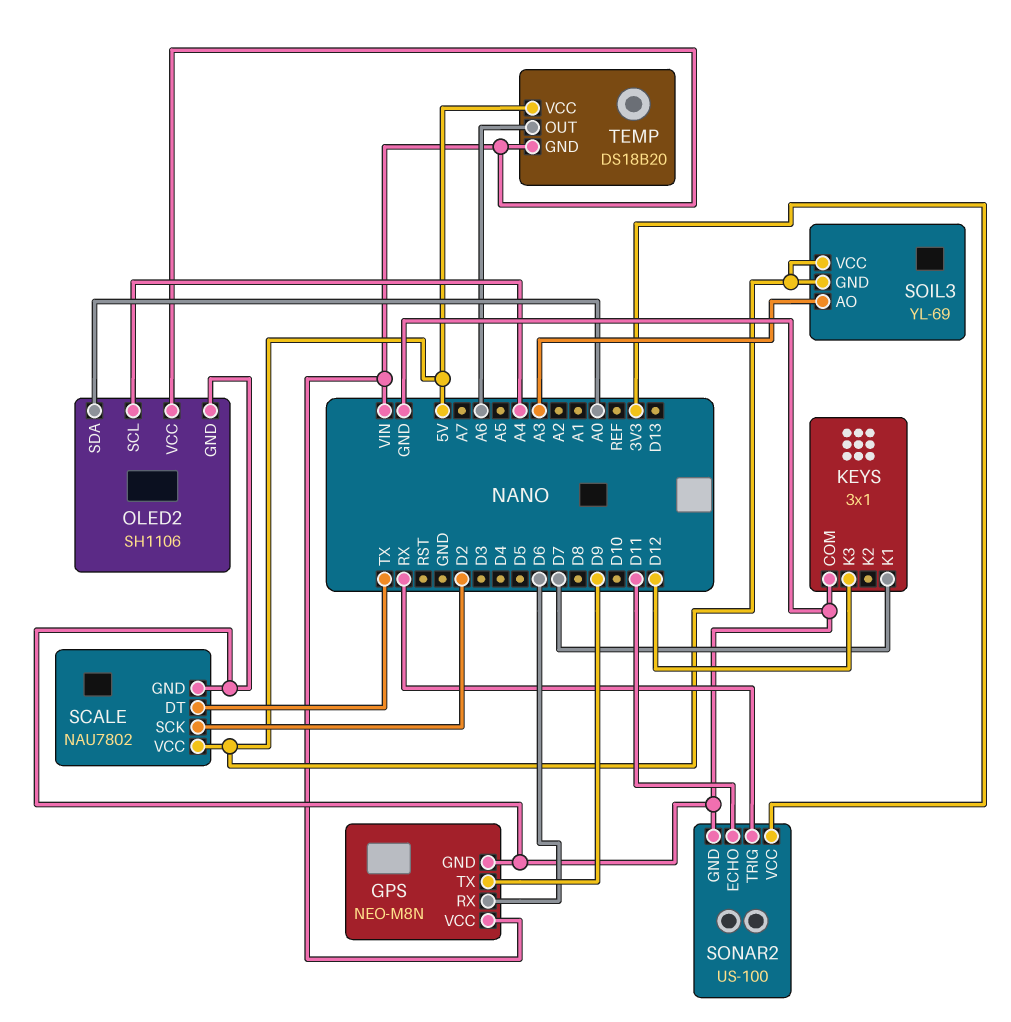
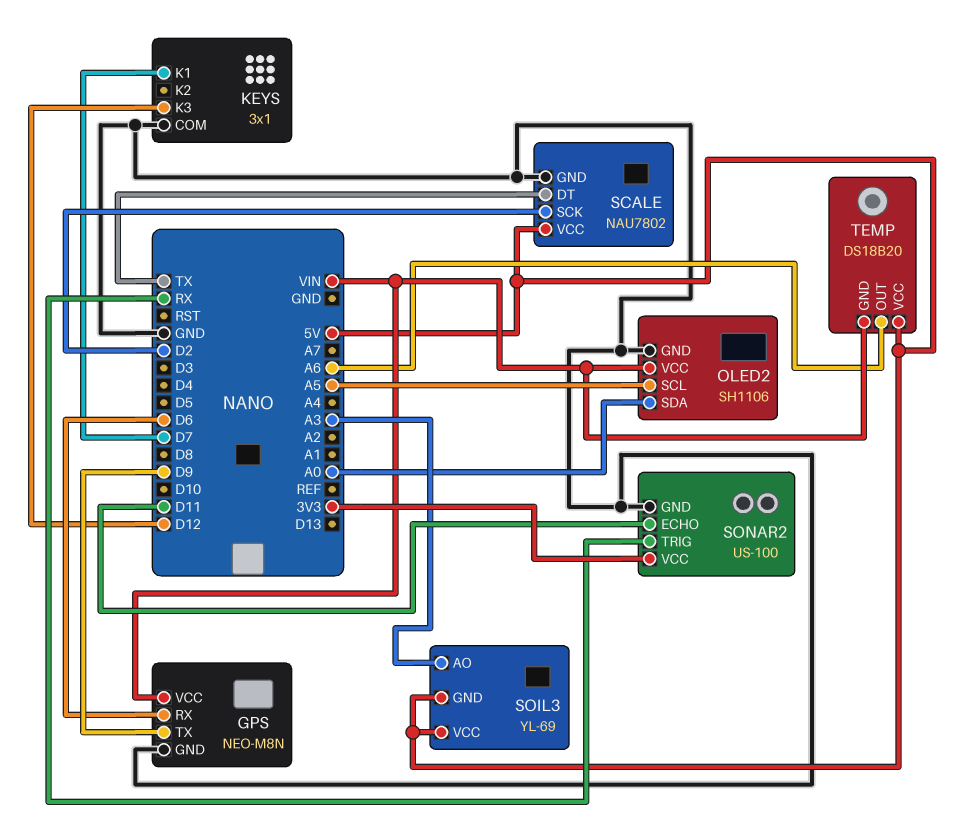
OLED2 pin SCL: A4 -> A5

